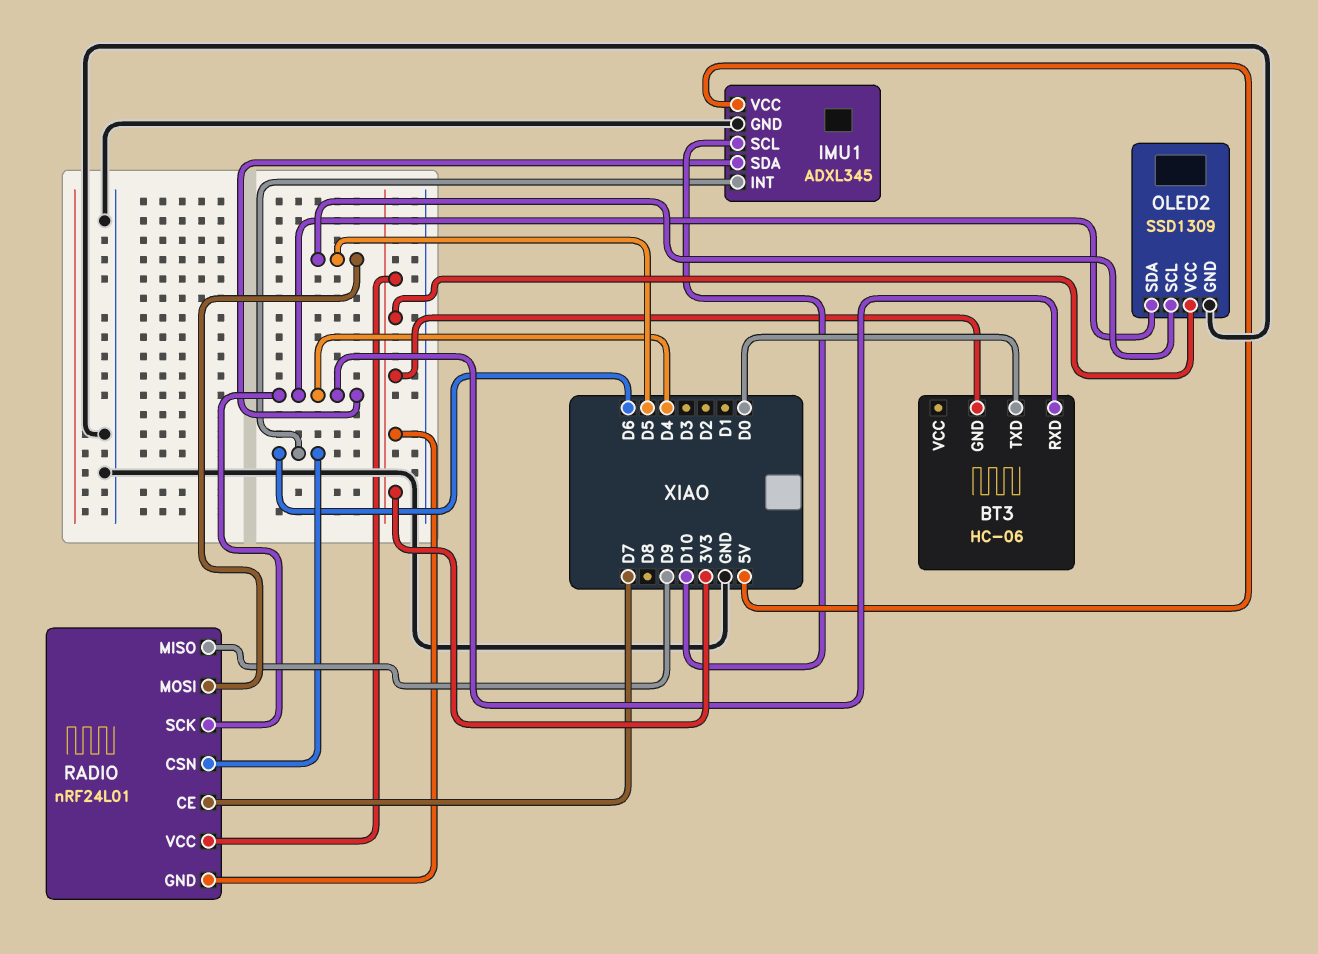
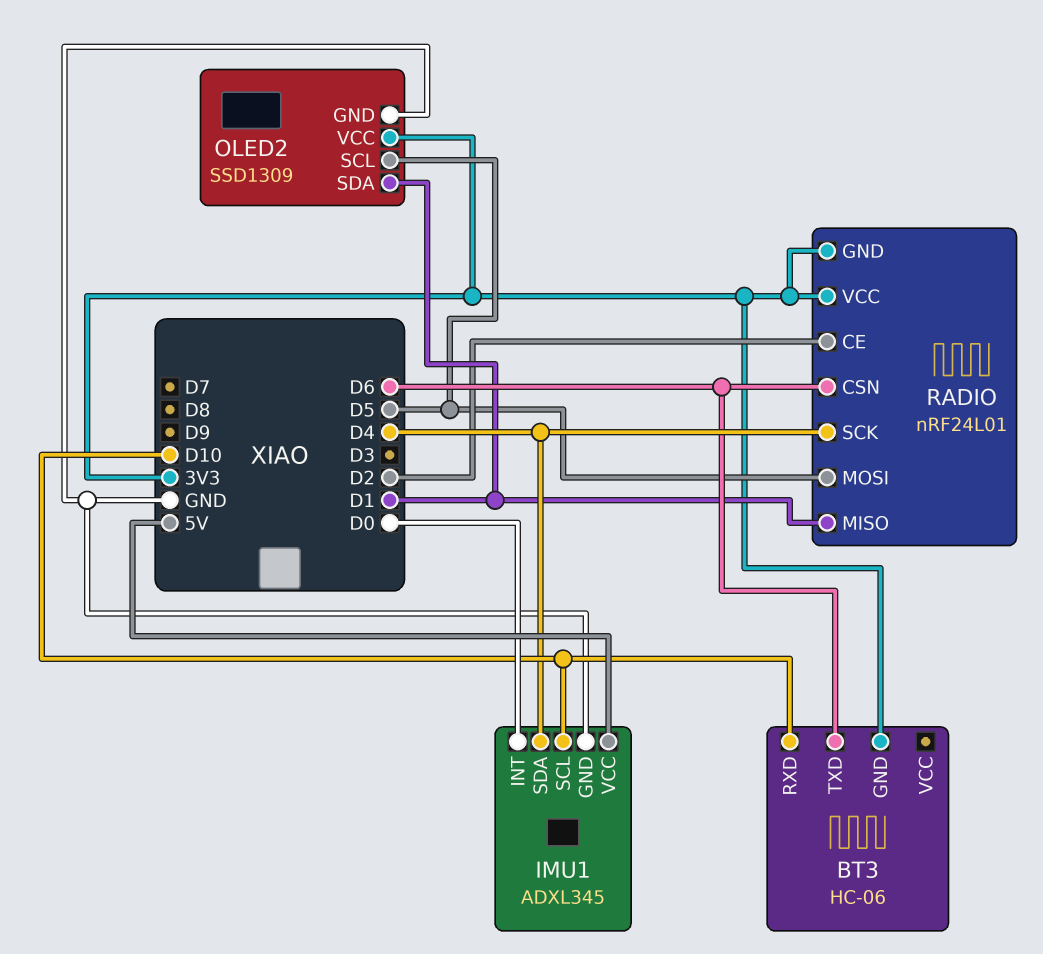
BT3 pin RXD: D4 -> D10
BT3 pin TXD: D0 -> D6
IMU1 pin INT: D6 -> D0
OLED2 pin SDA: D4 -> D1
RADIO pin CE: D7 -> D2
RADIO pin MISO: D9 -> D1

